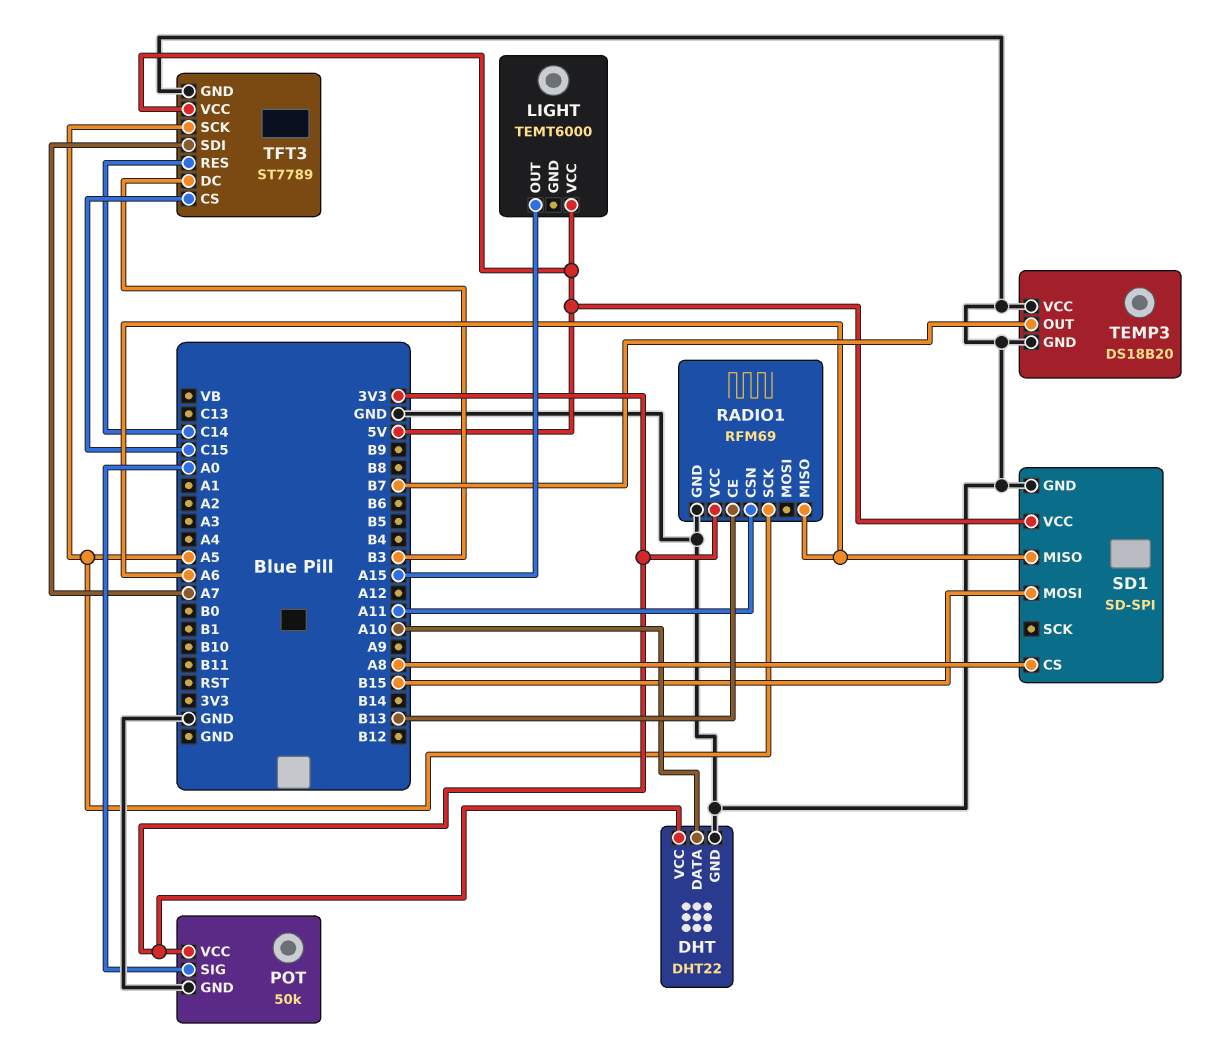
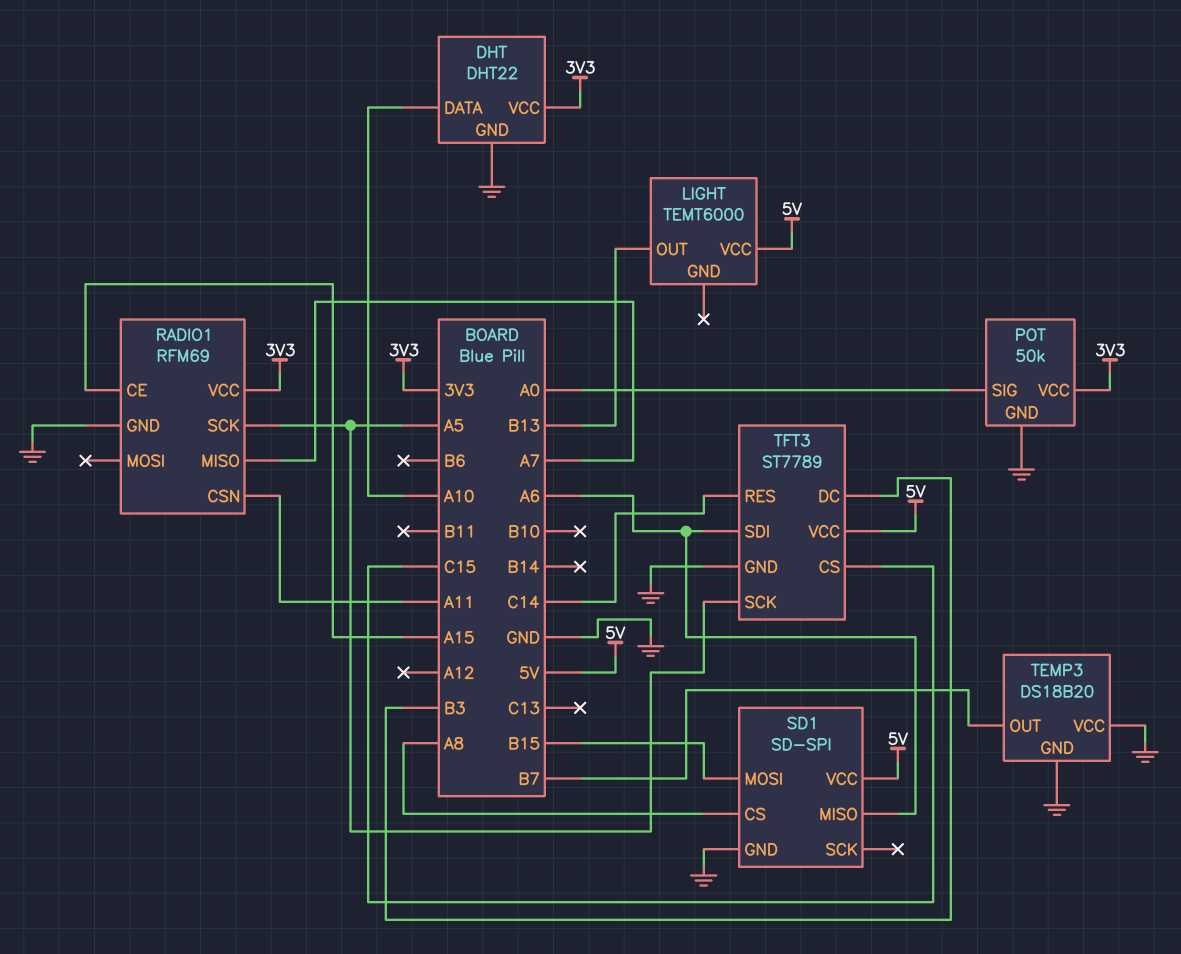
LIGHT pin OUT: A15 -> B13
RADIO1 pin CE: B13 -> A15
RADIO1 pin MISO: A6 -> A7
TFT3 pin SDI: A7 -> A6

